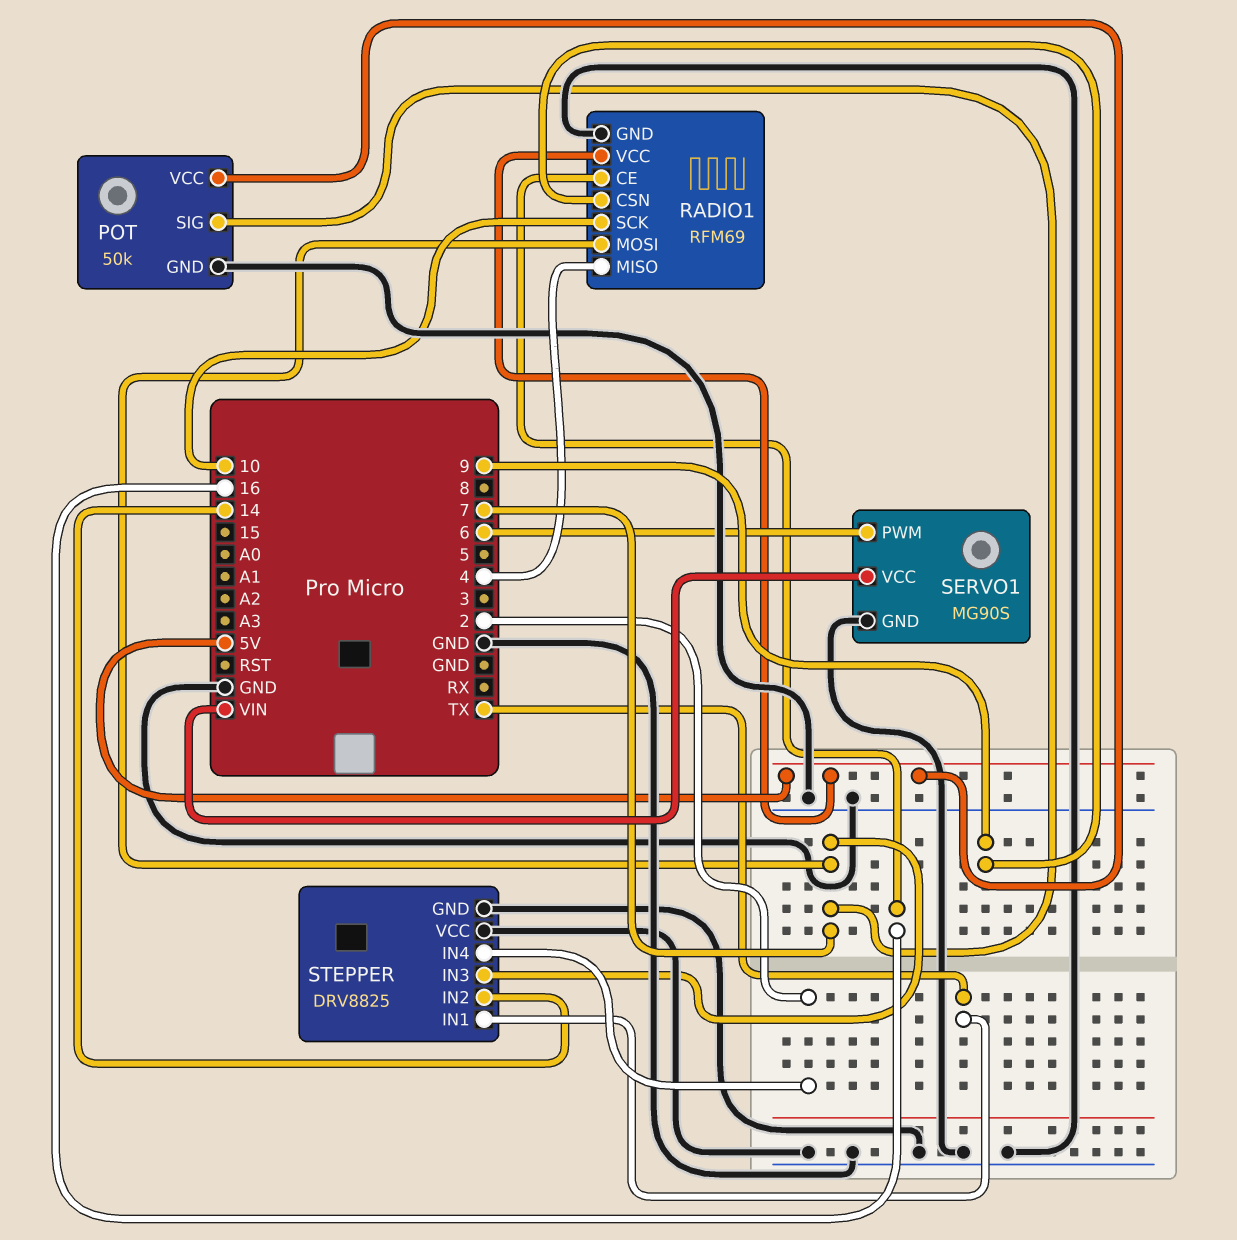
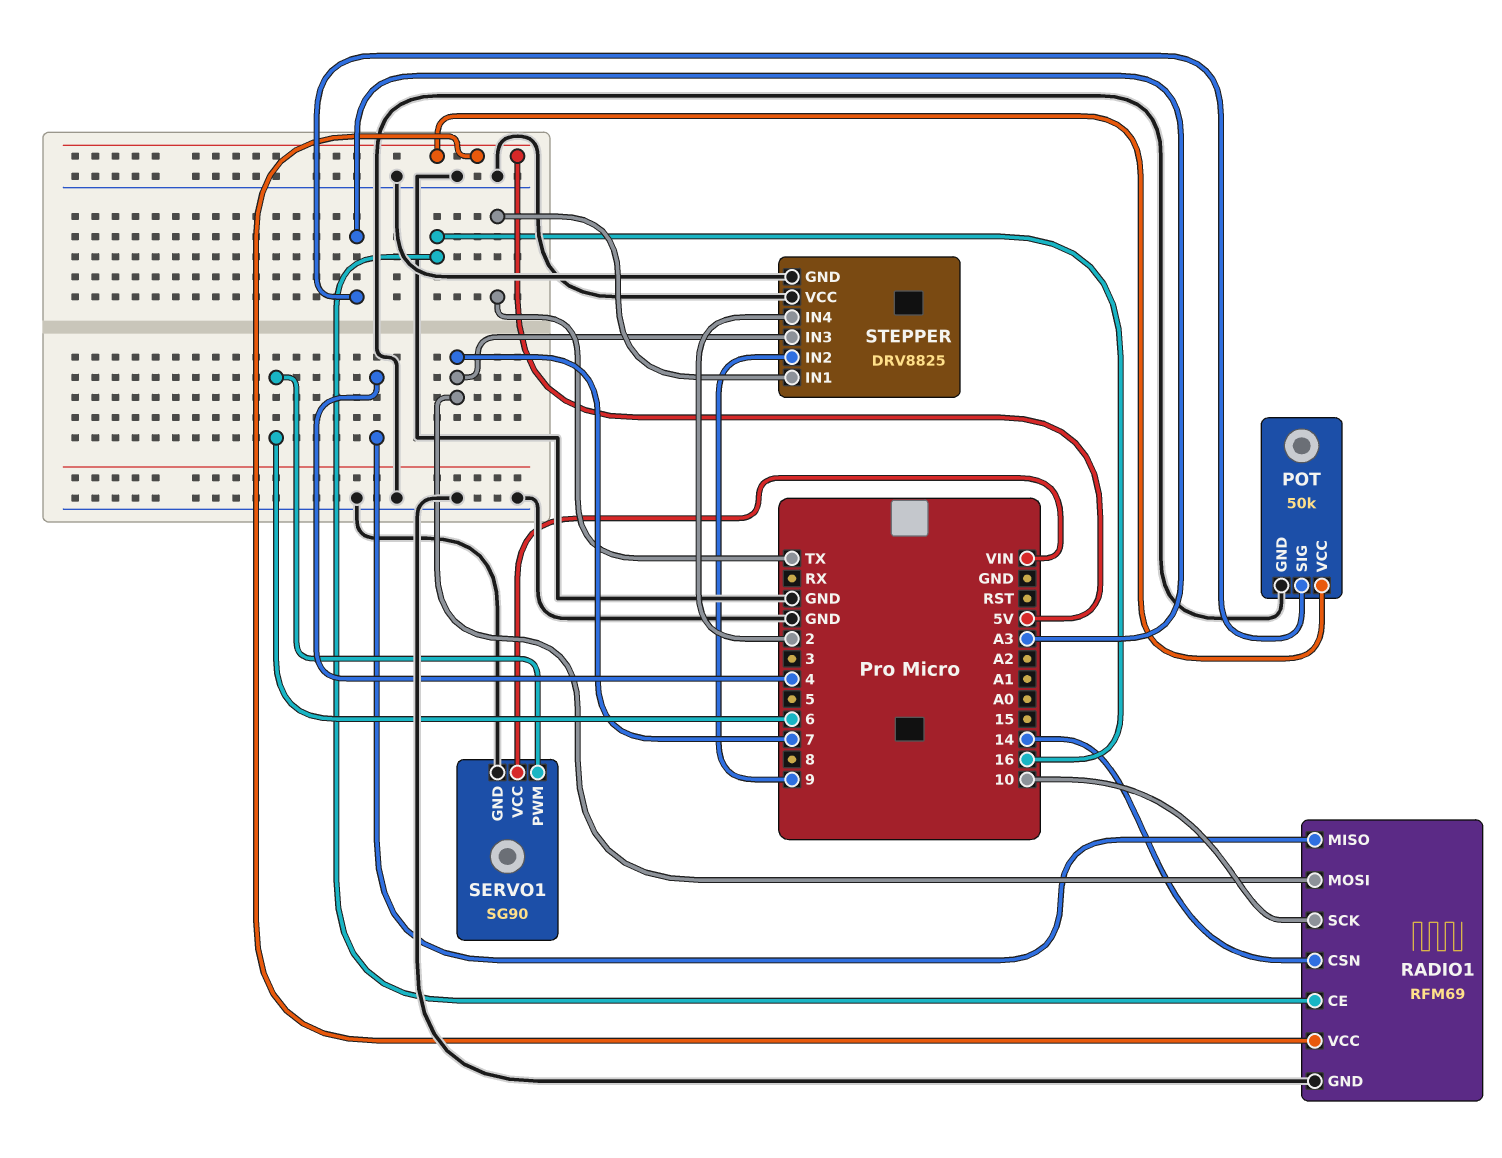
POT pin SIG: 7 -> A3
RADIO1 pin CSN: 9 -> 14
SERVO1: MG90S -> SG90
STEPPER pin IN2: 14 -> 9

